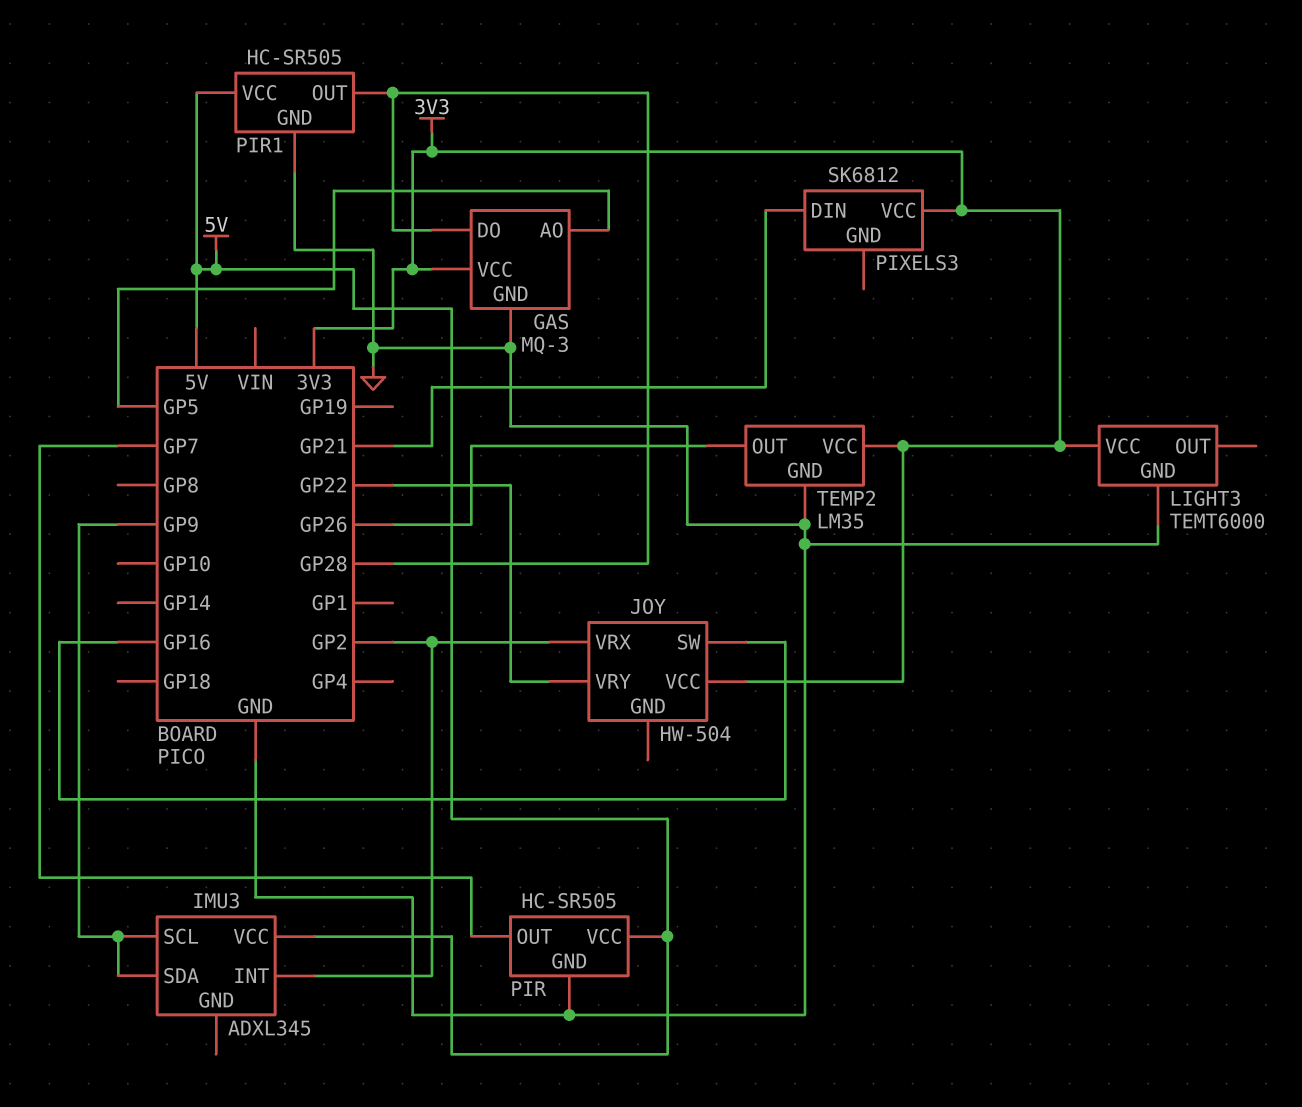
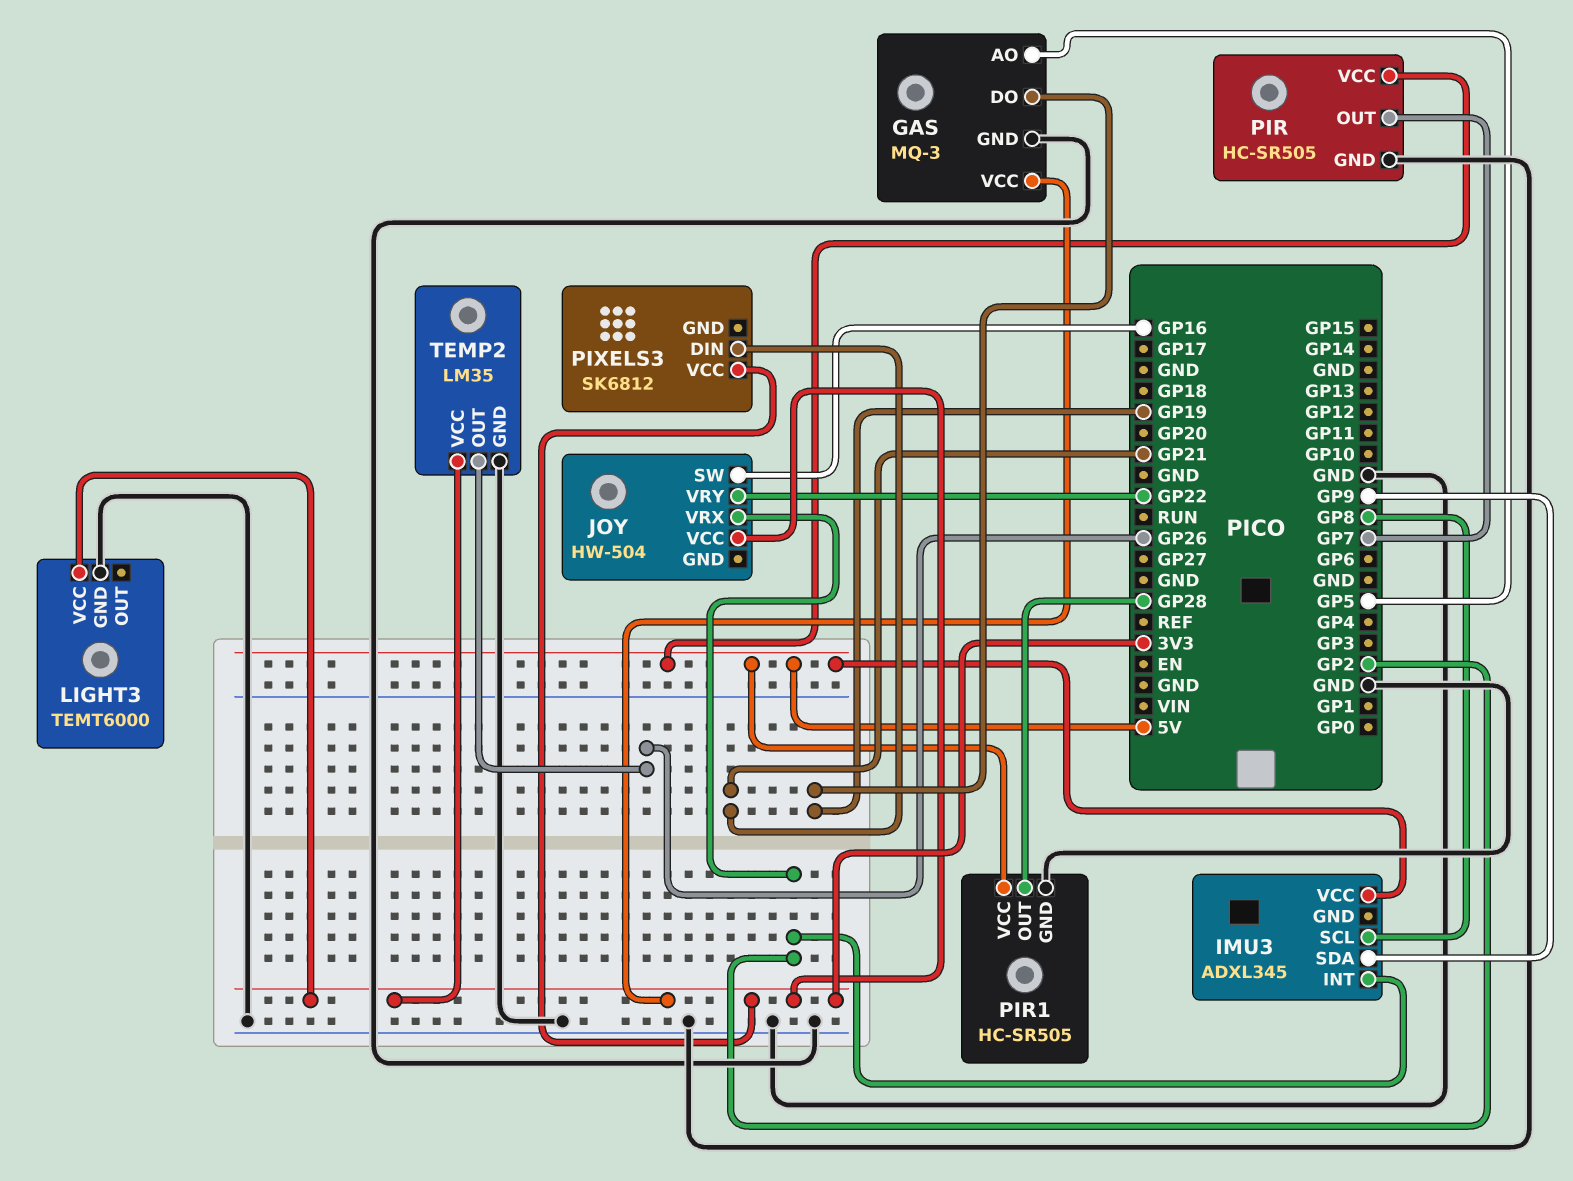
GAS pin DO: GP28 -> GP19
IMU3 pin SCL: GP9 -> GP8

